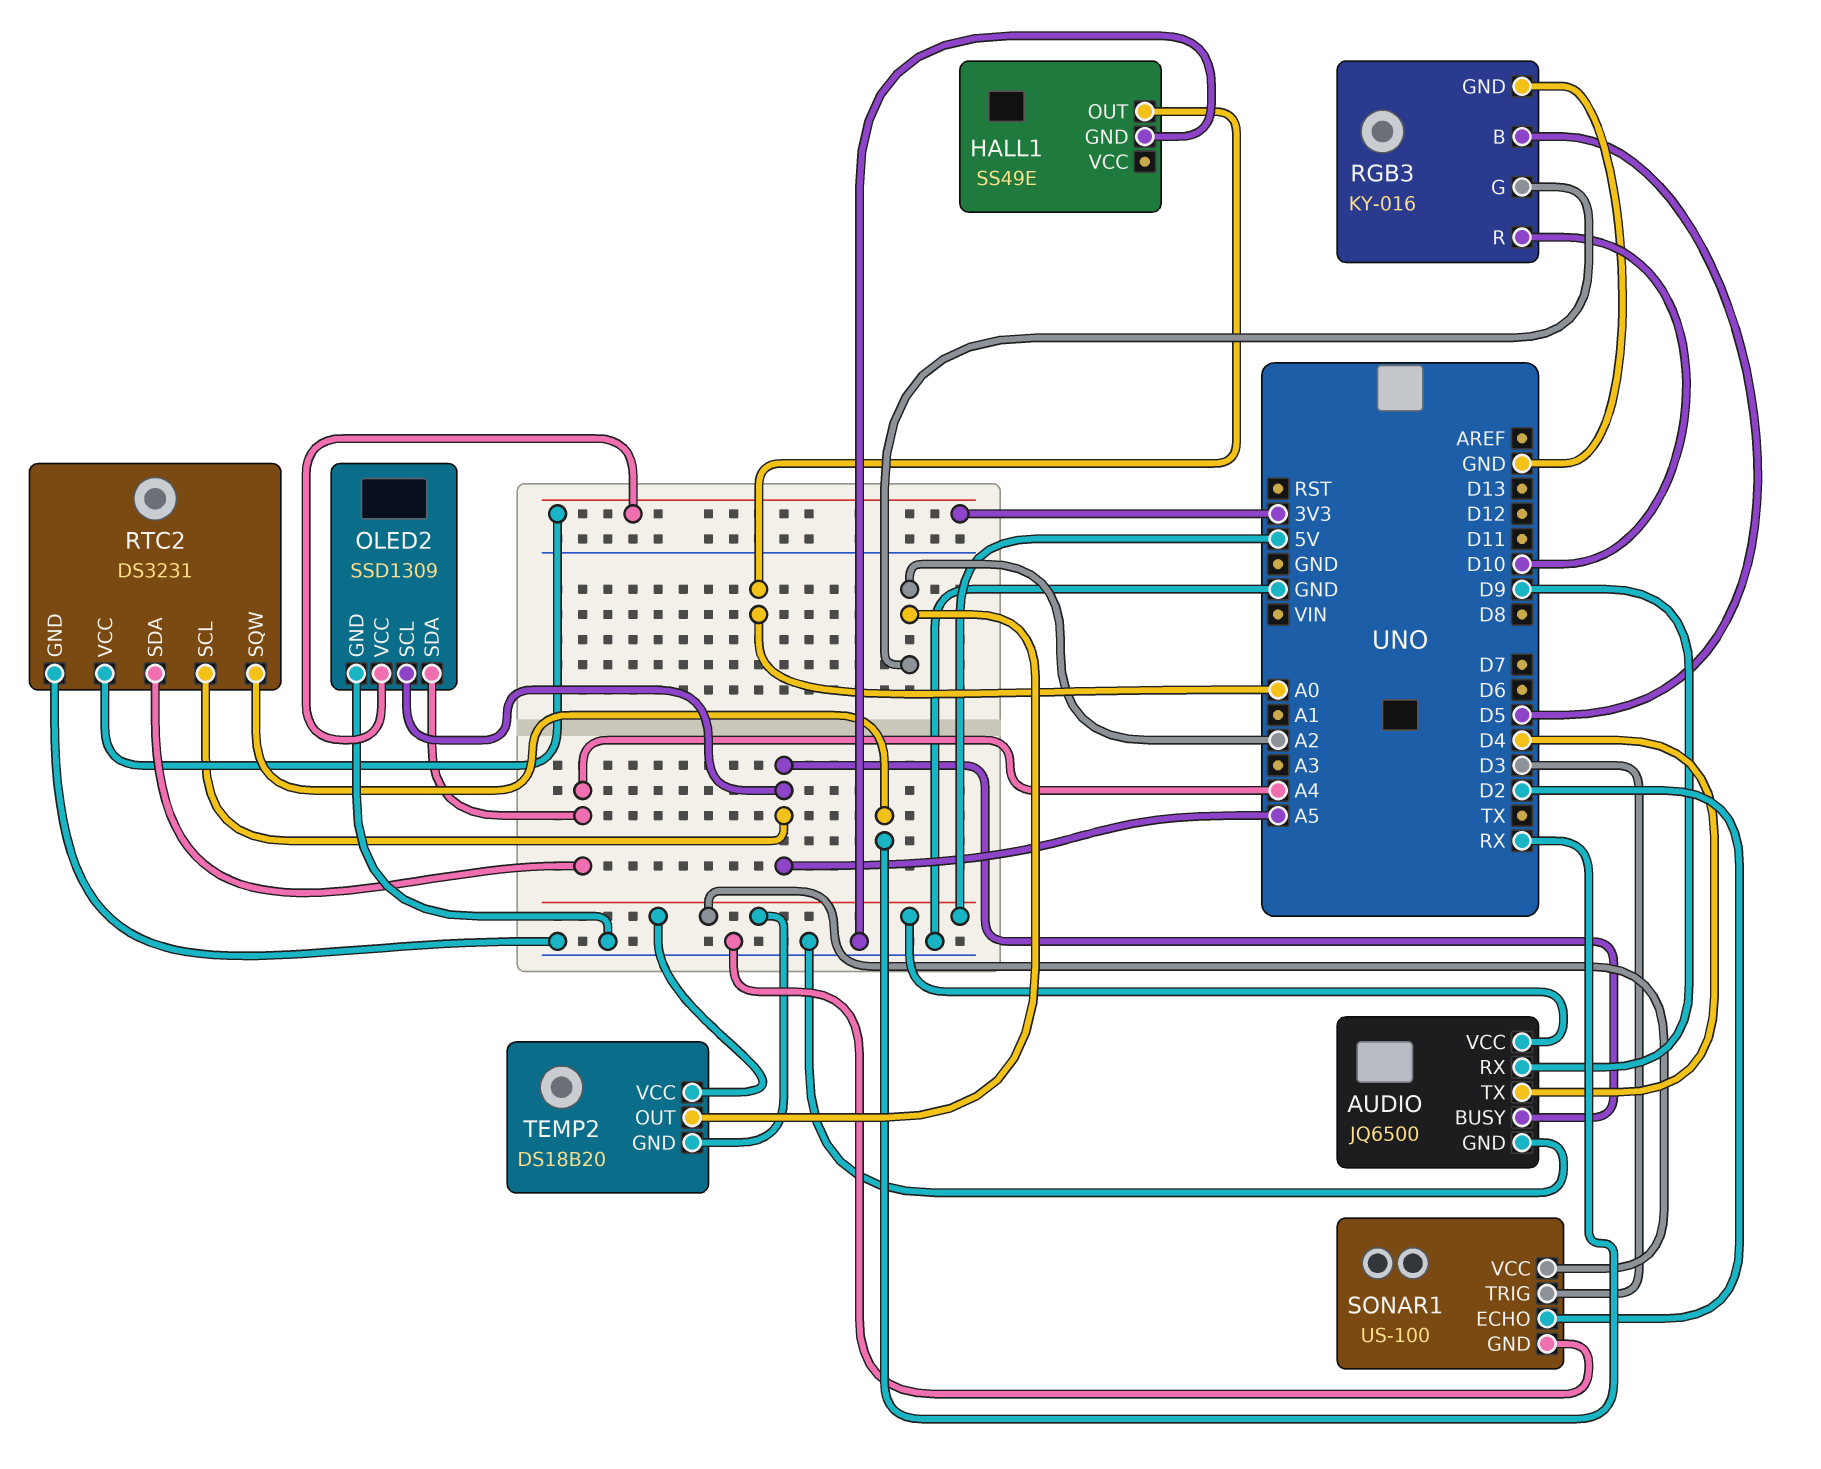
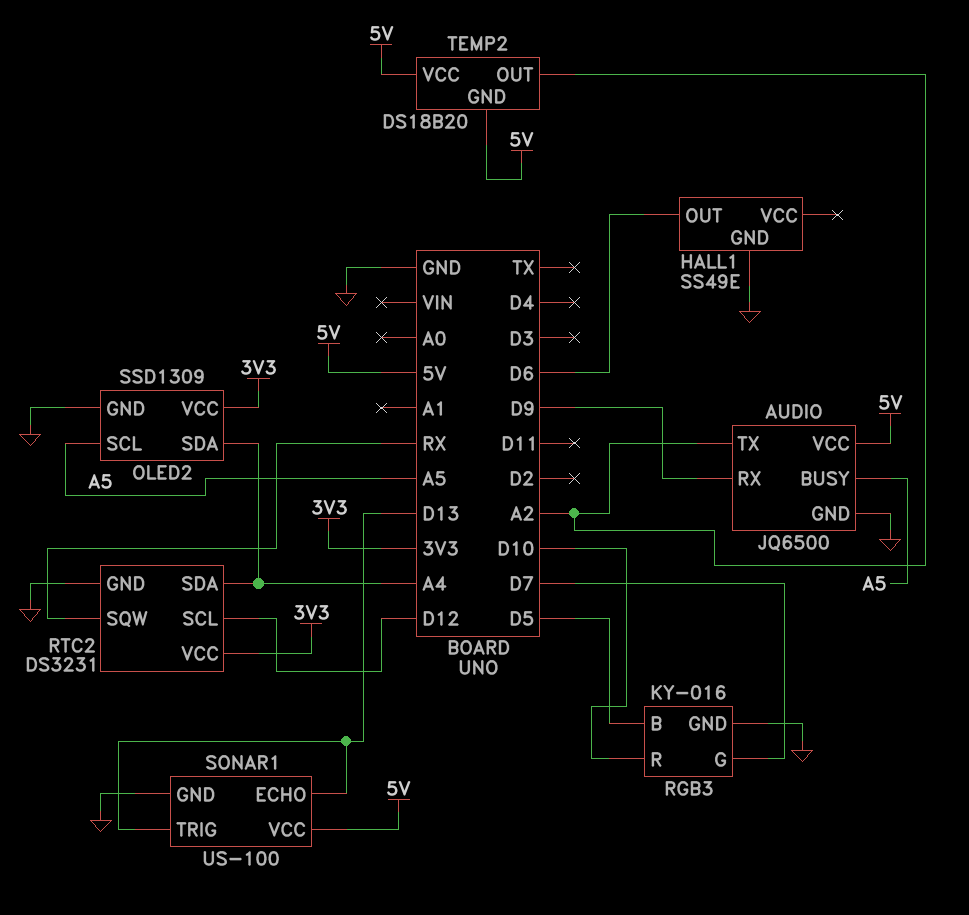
AUDIO pin TX: D4 -> A2
HALL1 pin OUT: A0 -> D6
RGB3 pin G: A2 -> D7
RTC2 pin SCL: A5 -> D12
SONAR1 pin ECHO: D2 -> D13
SONAR1 pin TRIG: D3 -> D13

